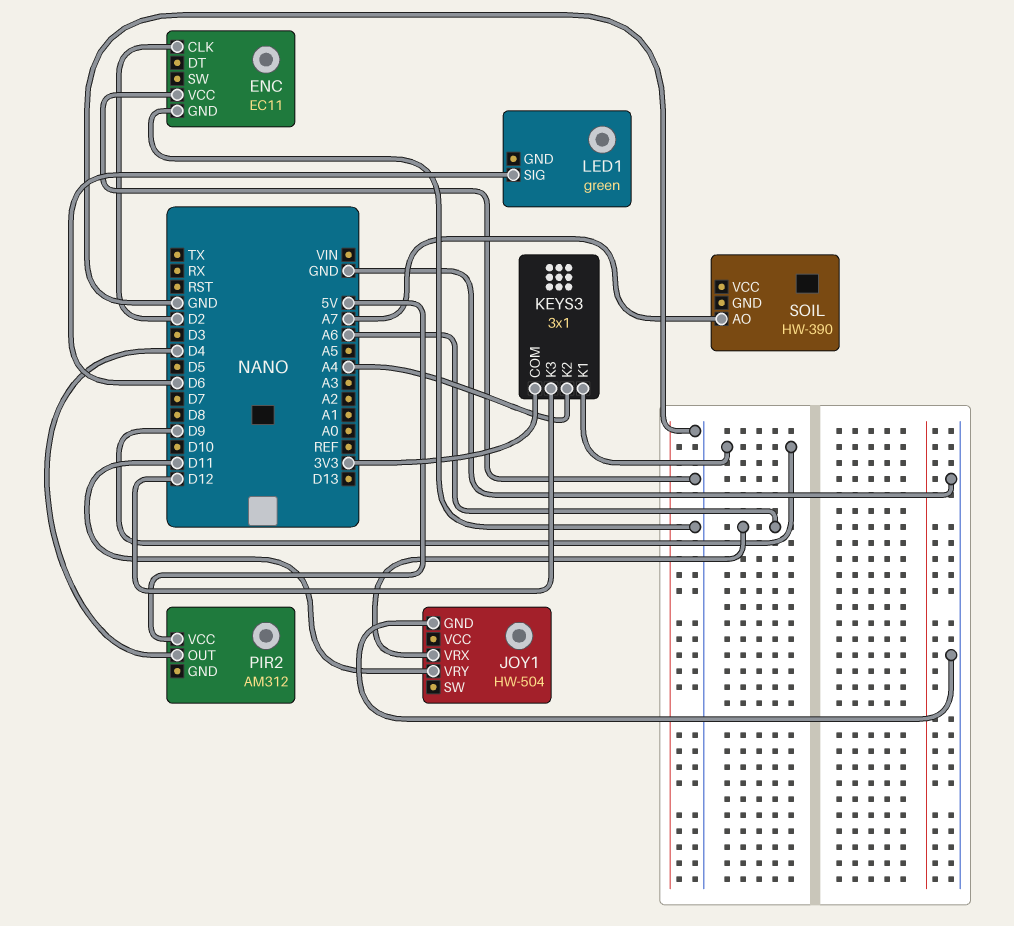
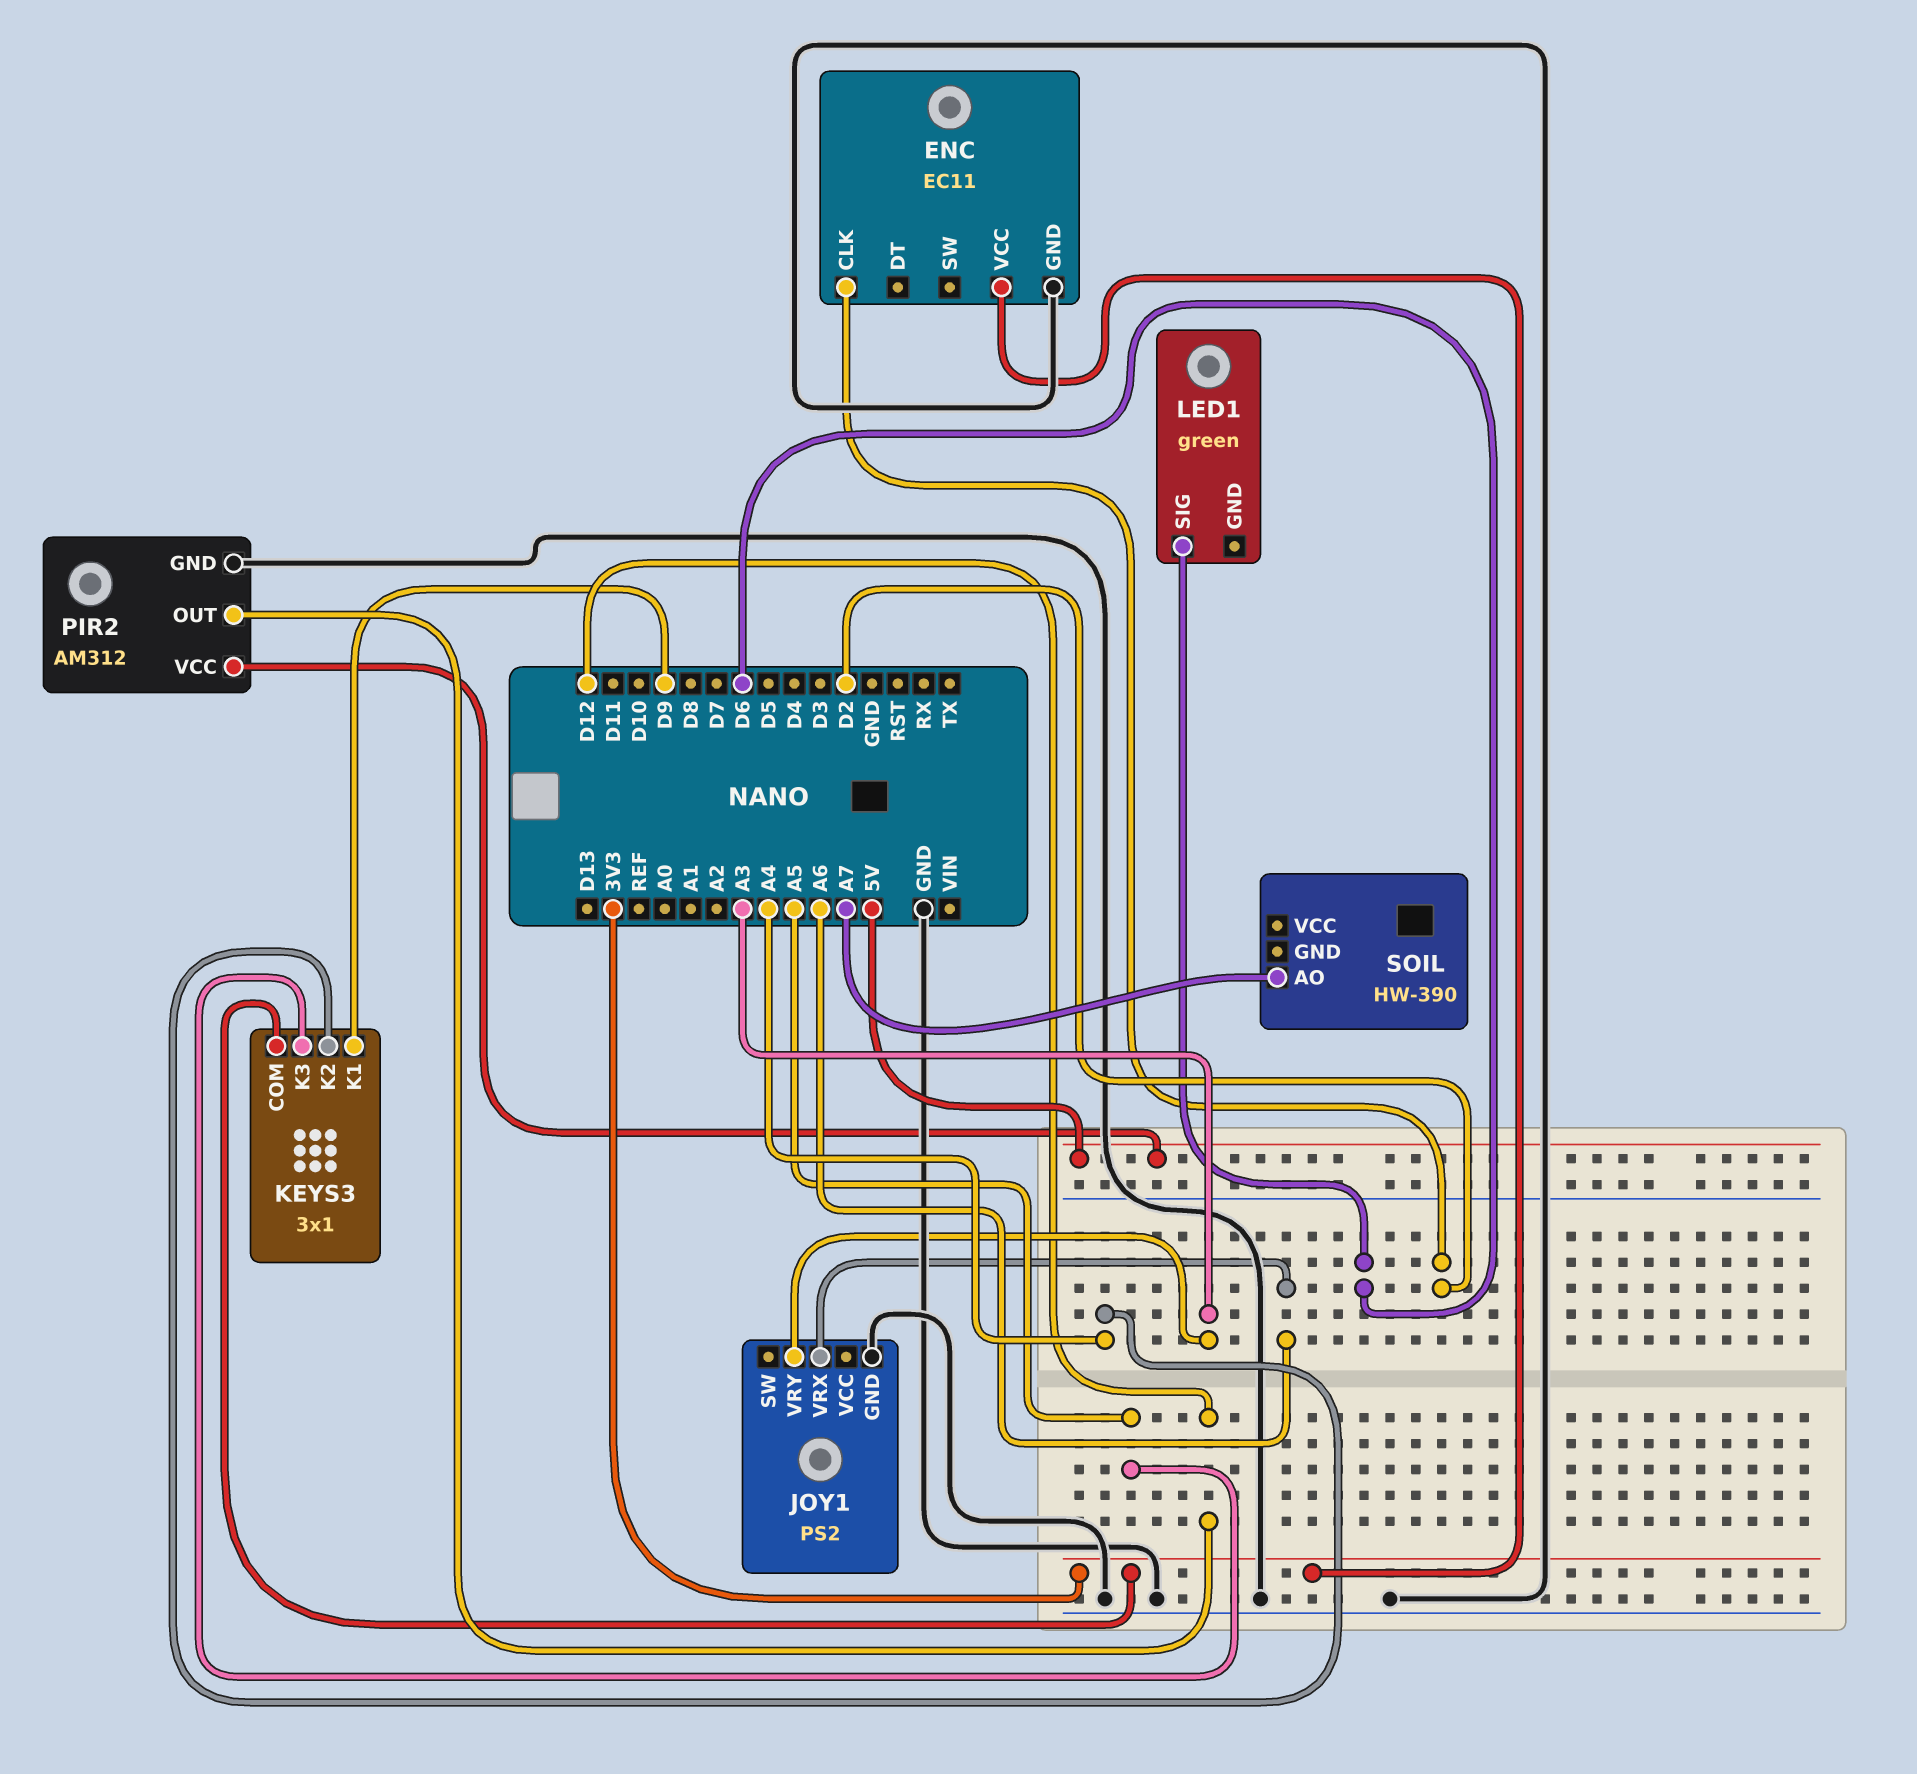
ENC pin VCC: GND -> 3V3
JOY1: HW-504 -> PS2
JOY1 pin VRY: D11 -> A3
KEYS3 pin K3: D12 -> A5
PIR2 pin GND: none -> GND
PIR2 pin OUT: D4 -> D12

